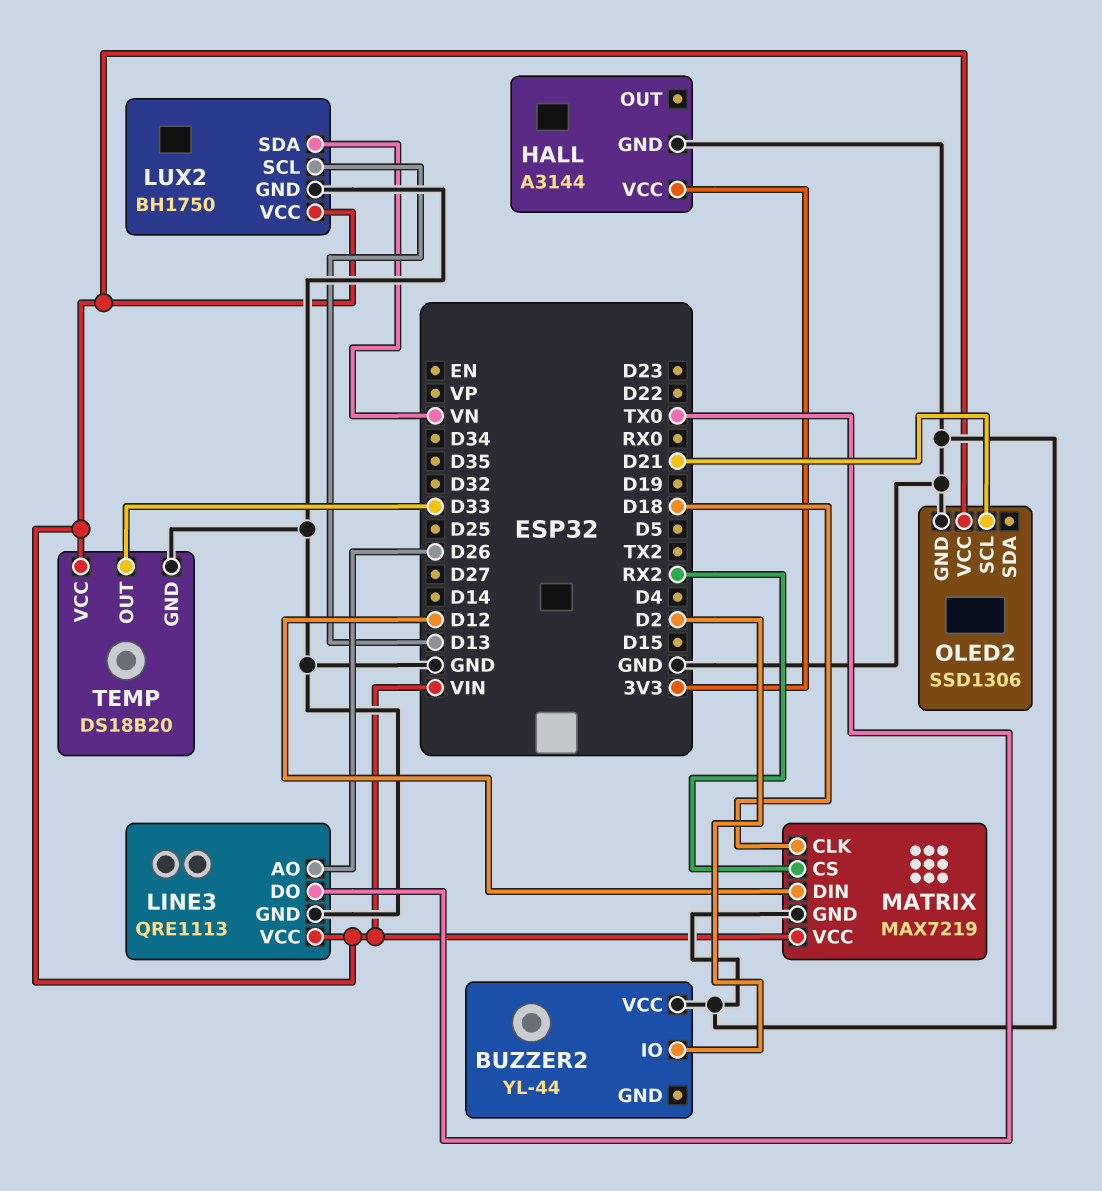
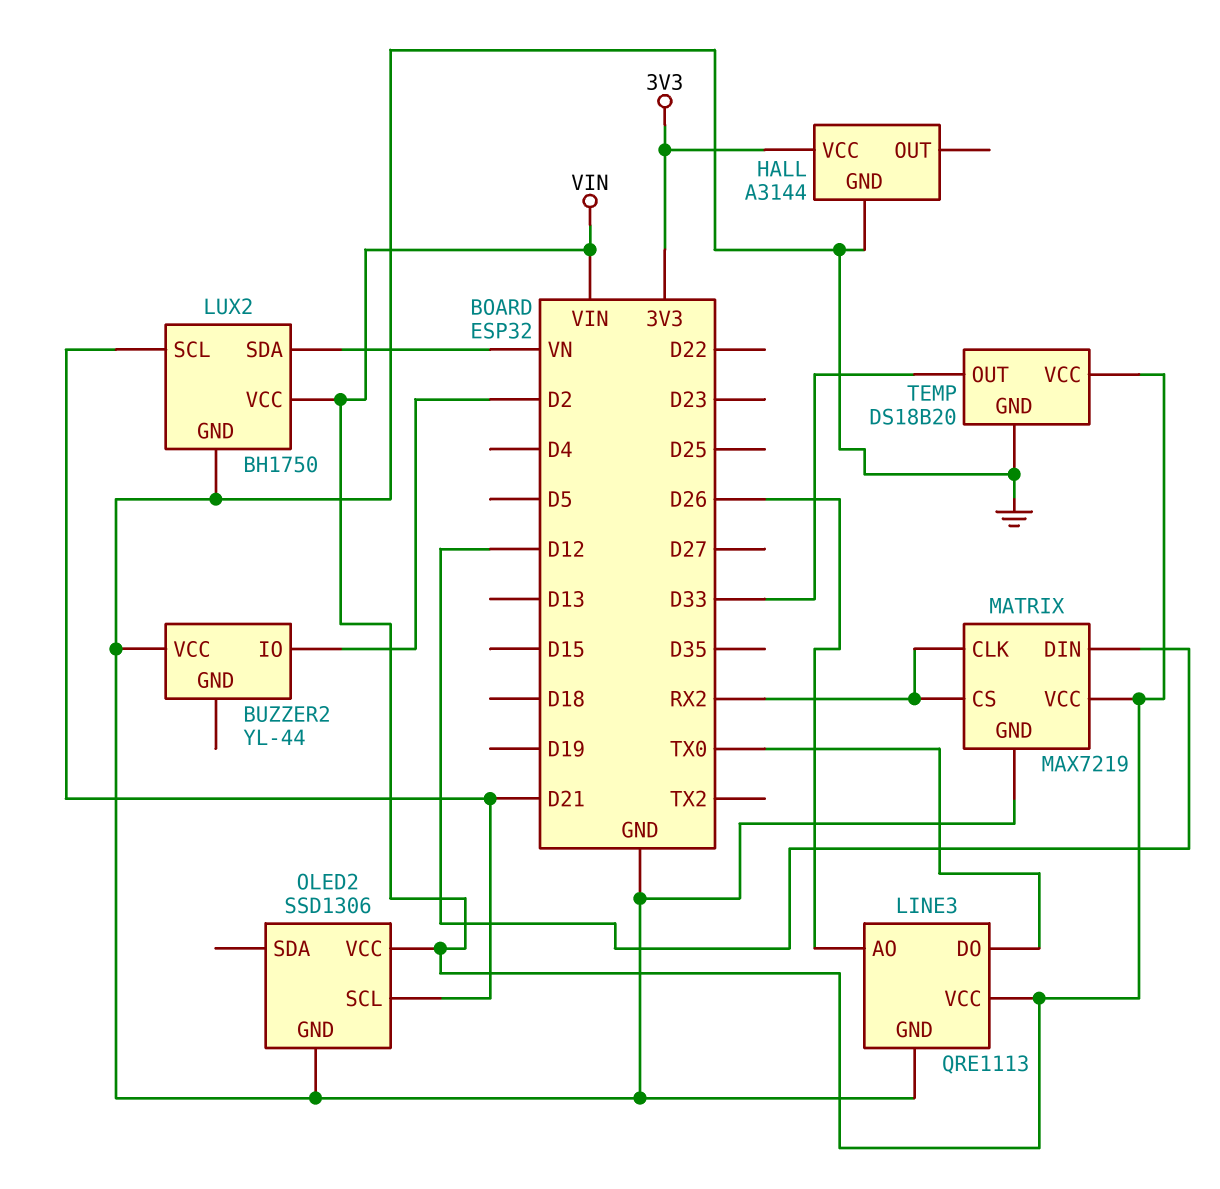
LUX2 pin SCL: D13 -> D21
MATRIX pin CLK: D18 -> RX2

